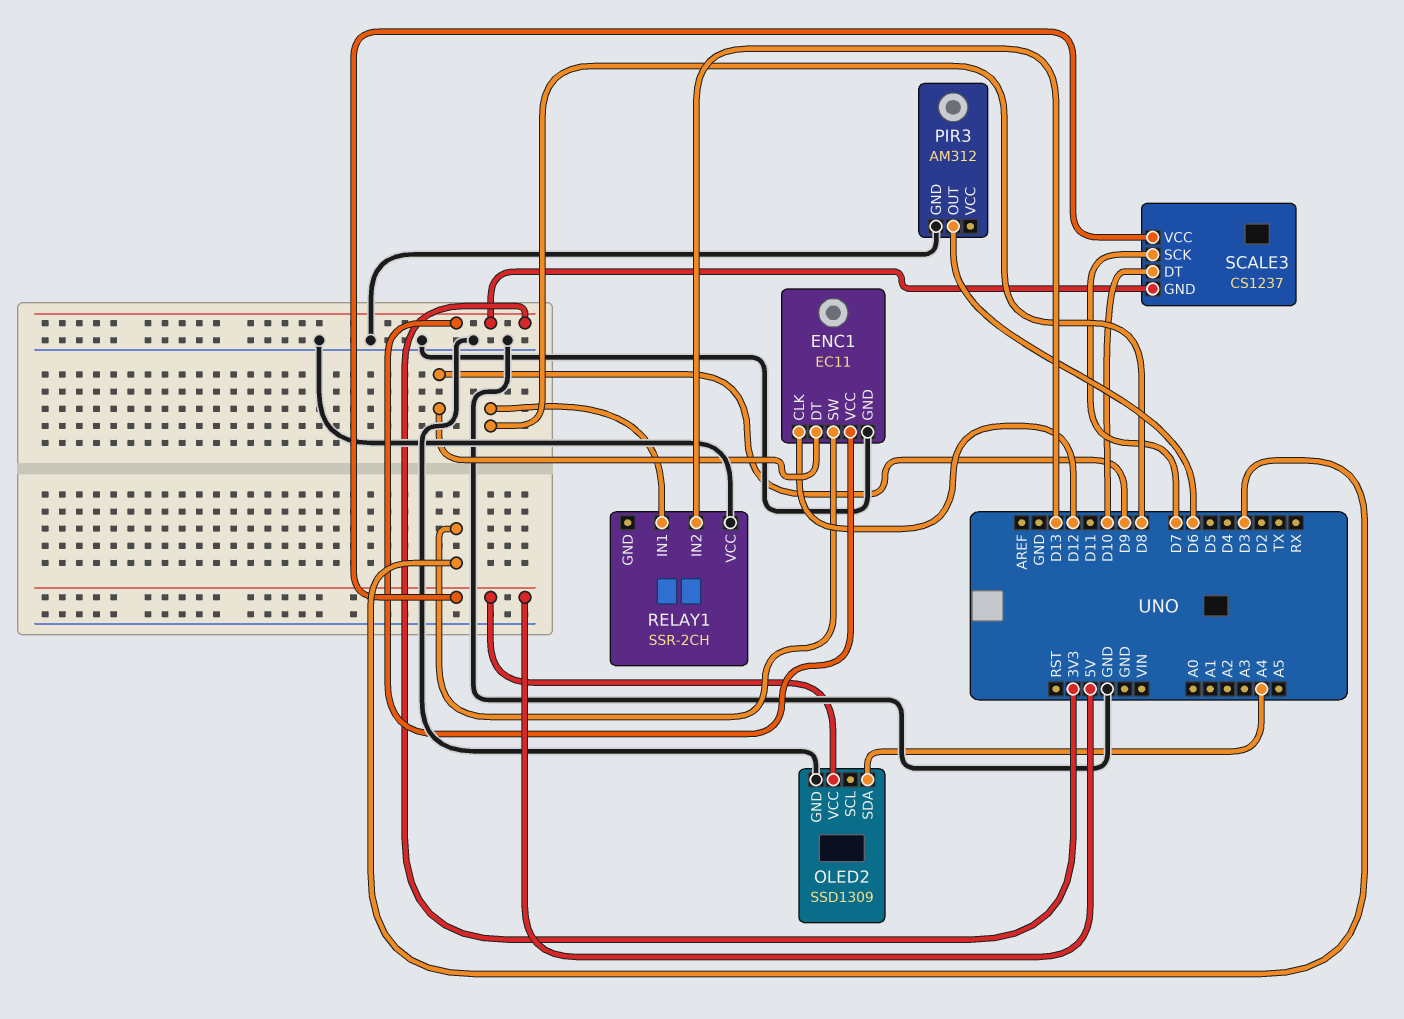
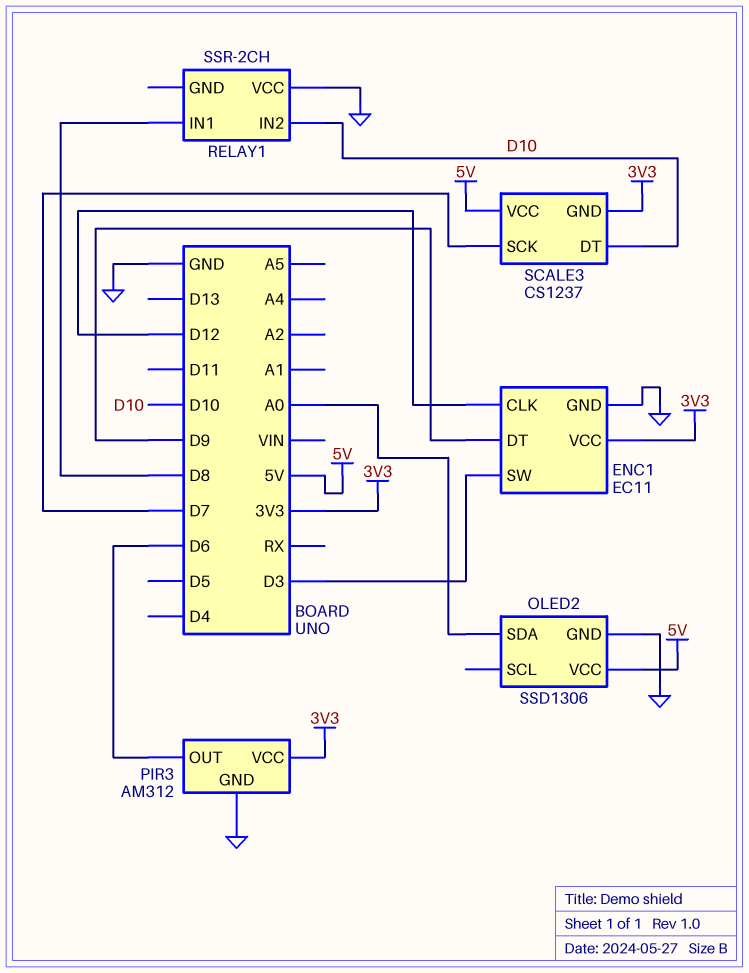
OLED2: SSD1309 -> SSD1306
OLED2 pin SDA: A4 -> A0
PIR3 pin VCC: none -> 3V3
RELAY1 pin IN2: D13 -> D10

